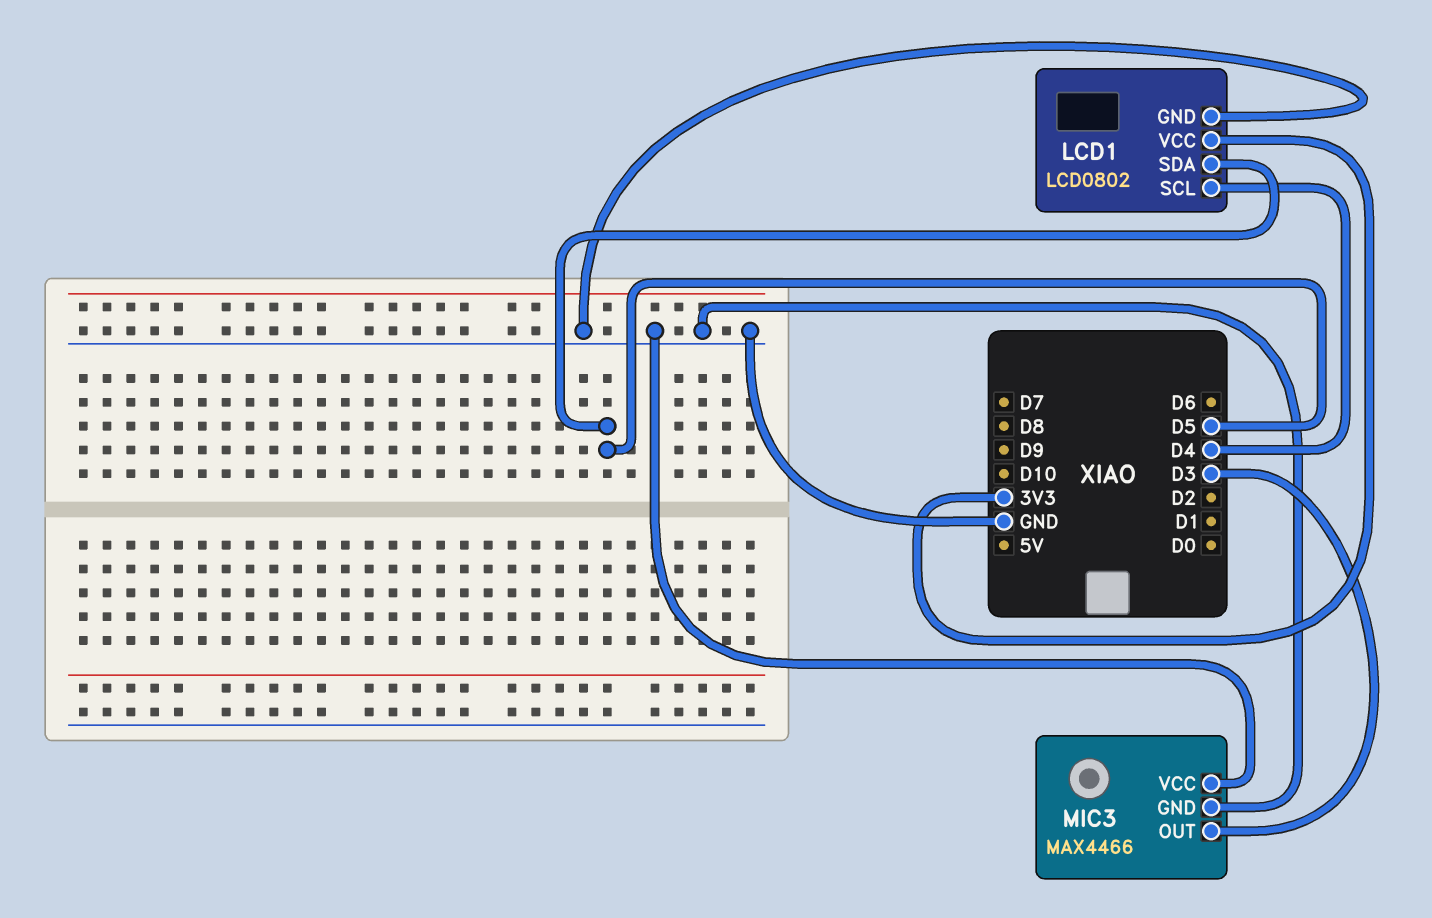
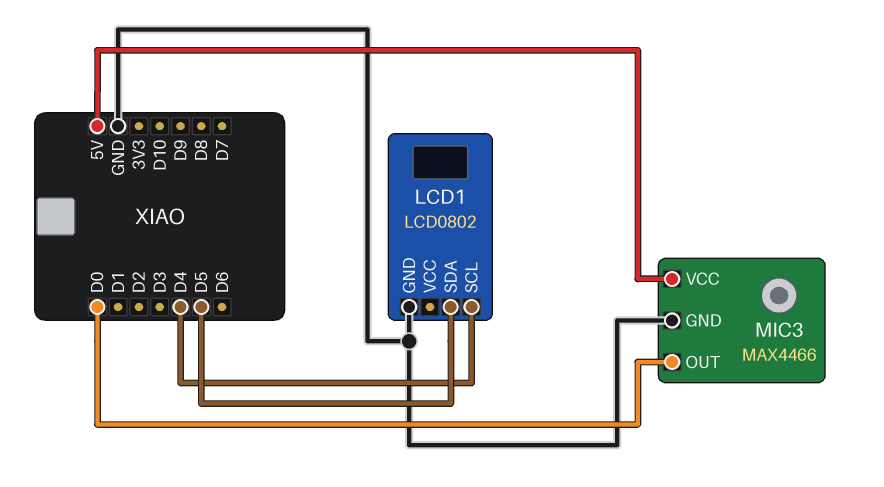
LCD1 pin VCC: 3V3 -> none
MIC3 pin OUT: D3 -> D0
MIC3 pin VCC: GND -> 5V

